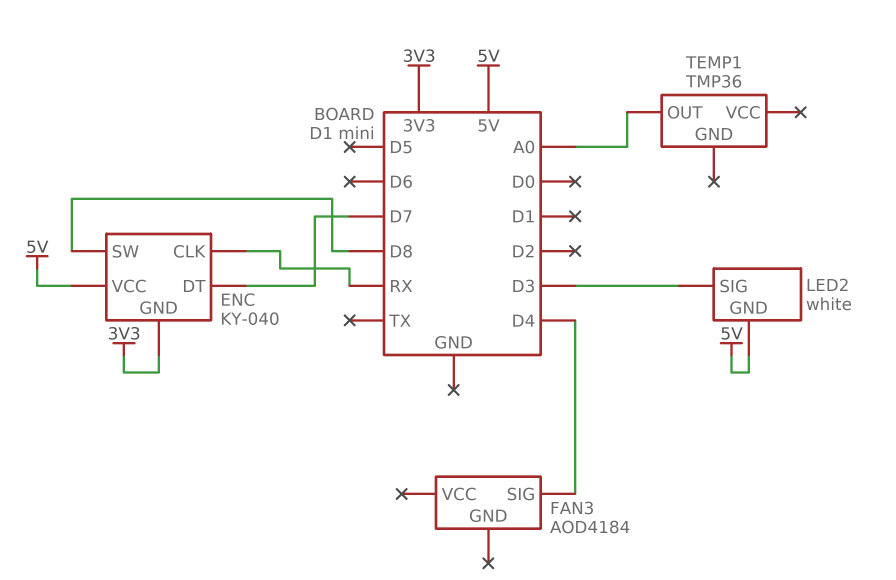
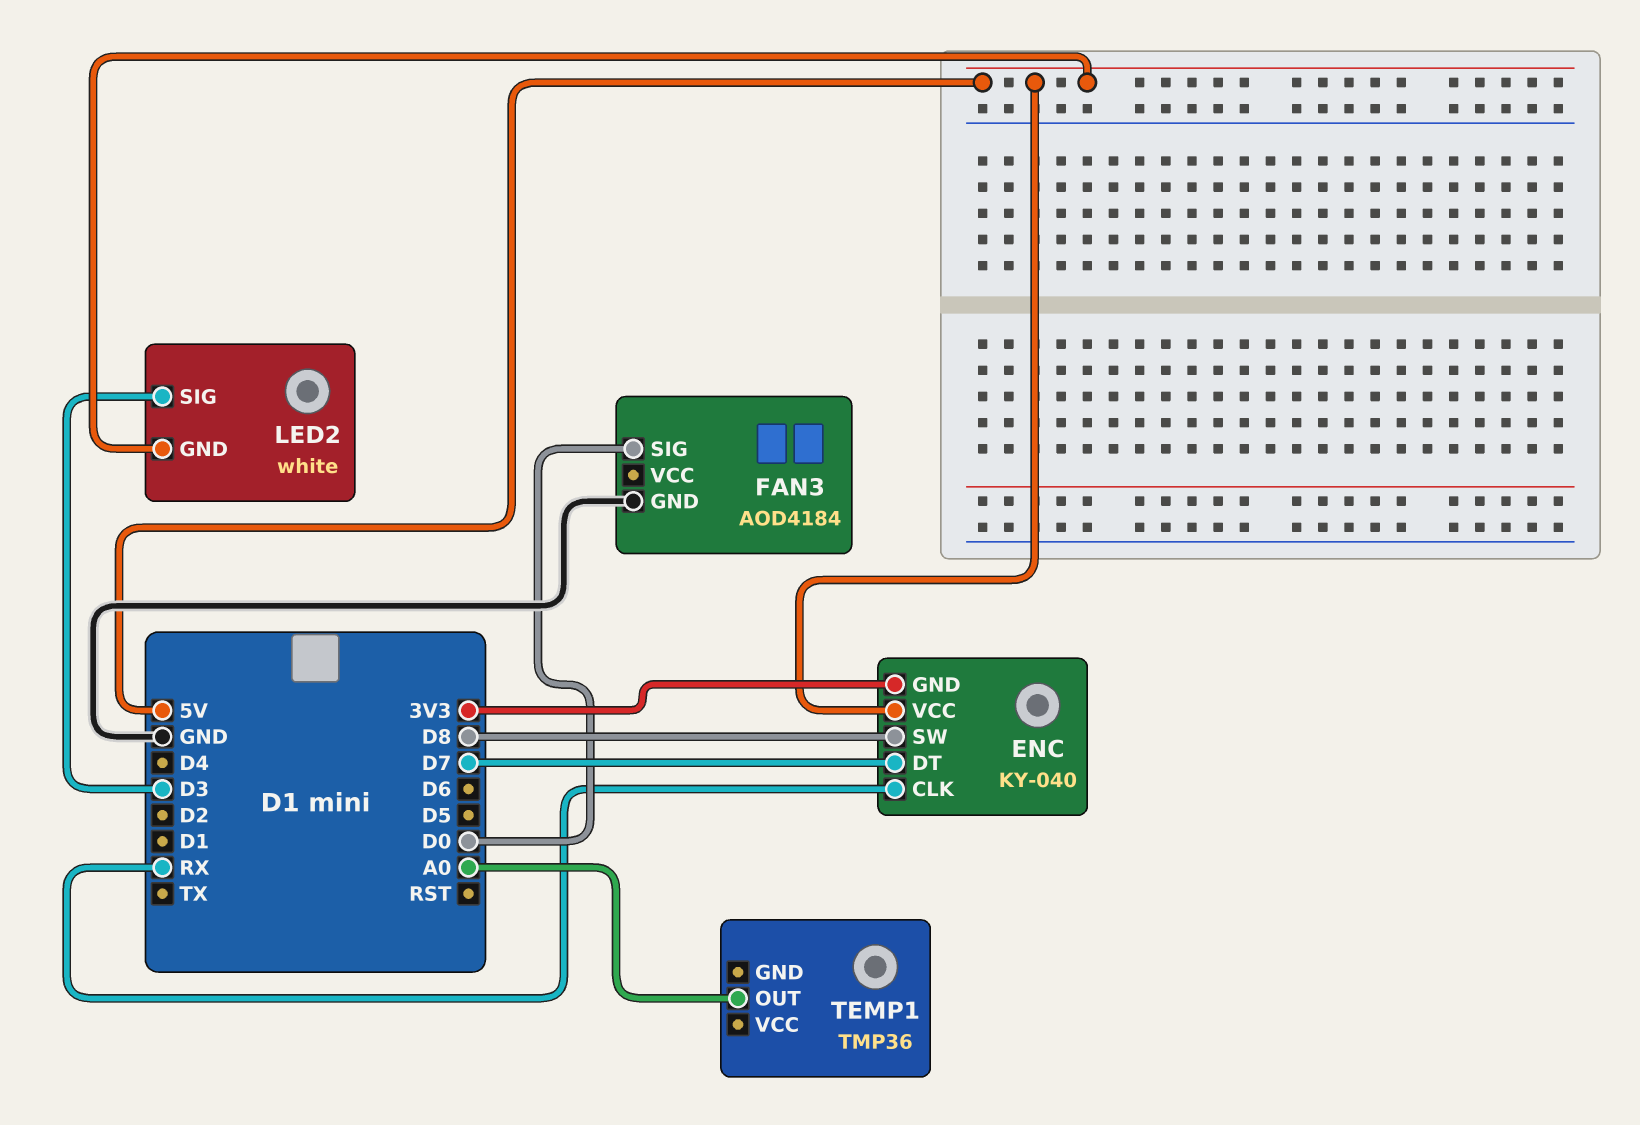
FAN3 pin GND: none -> GND
FAN3 pin SIG: D4 -> D0

